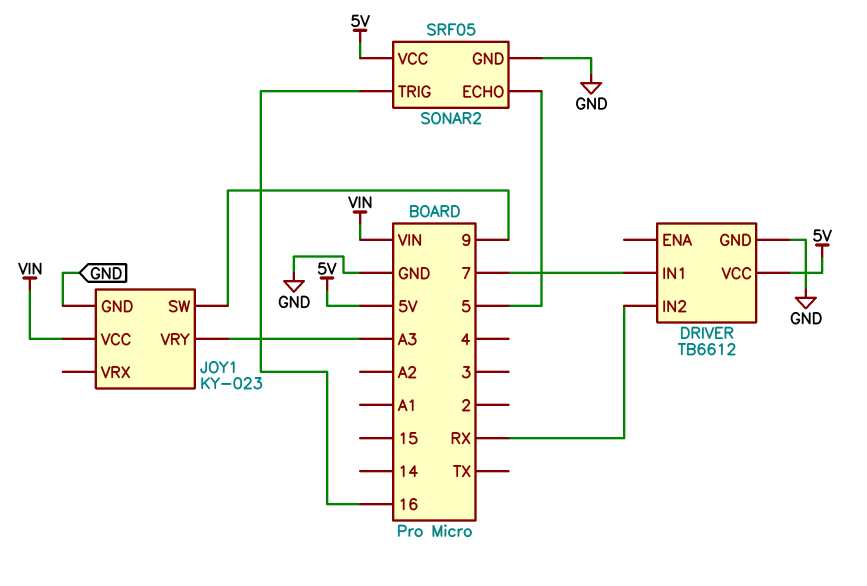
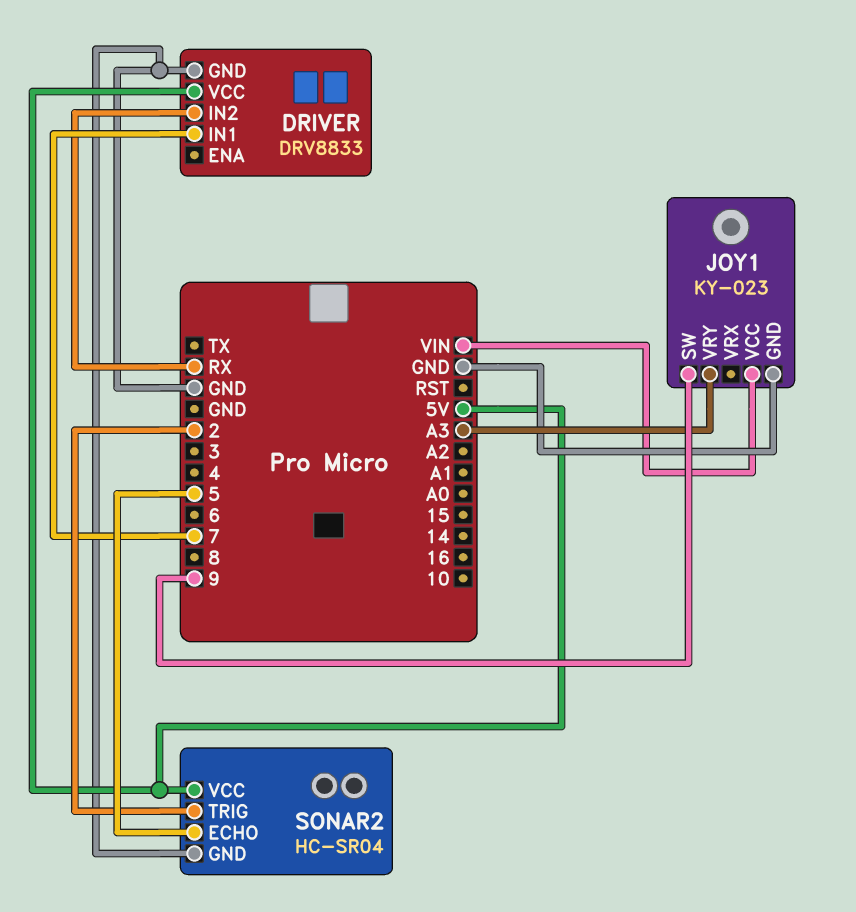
DRIVER: TB6612 -> DRV8833
SONAR2: SRF05 -> HC-SR04
SONAR2 pin TRIG: 16 -> 2

